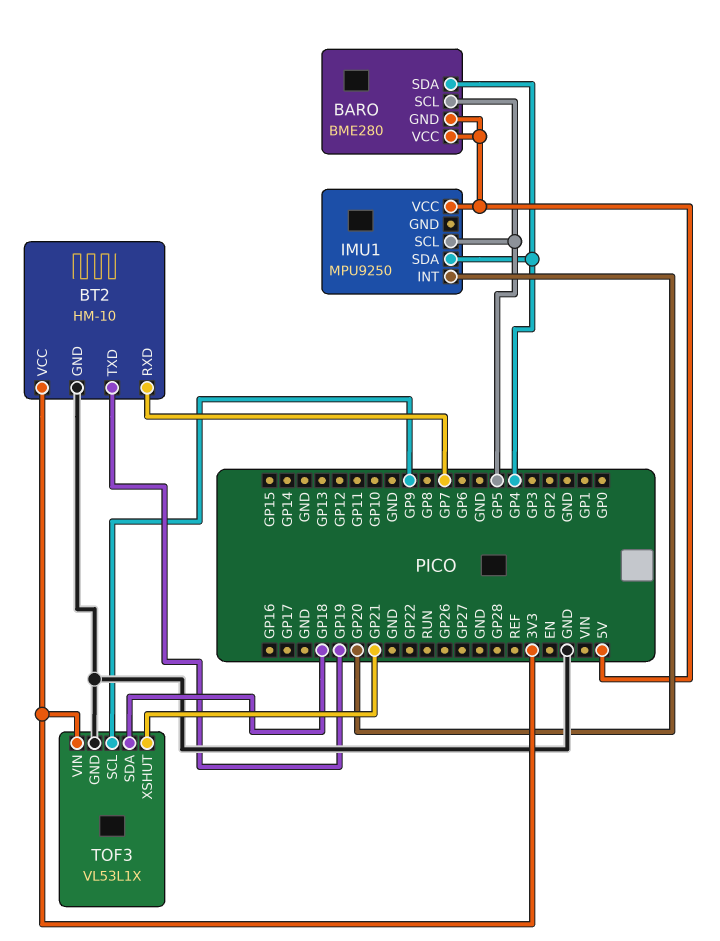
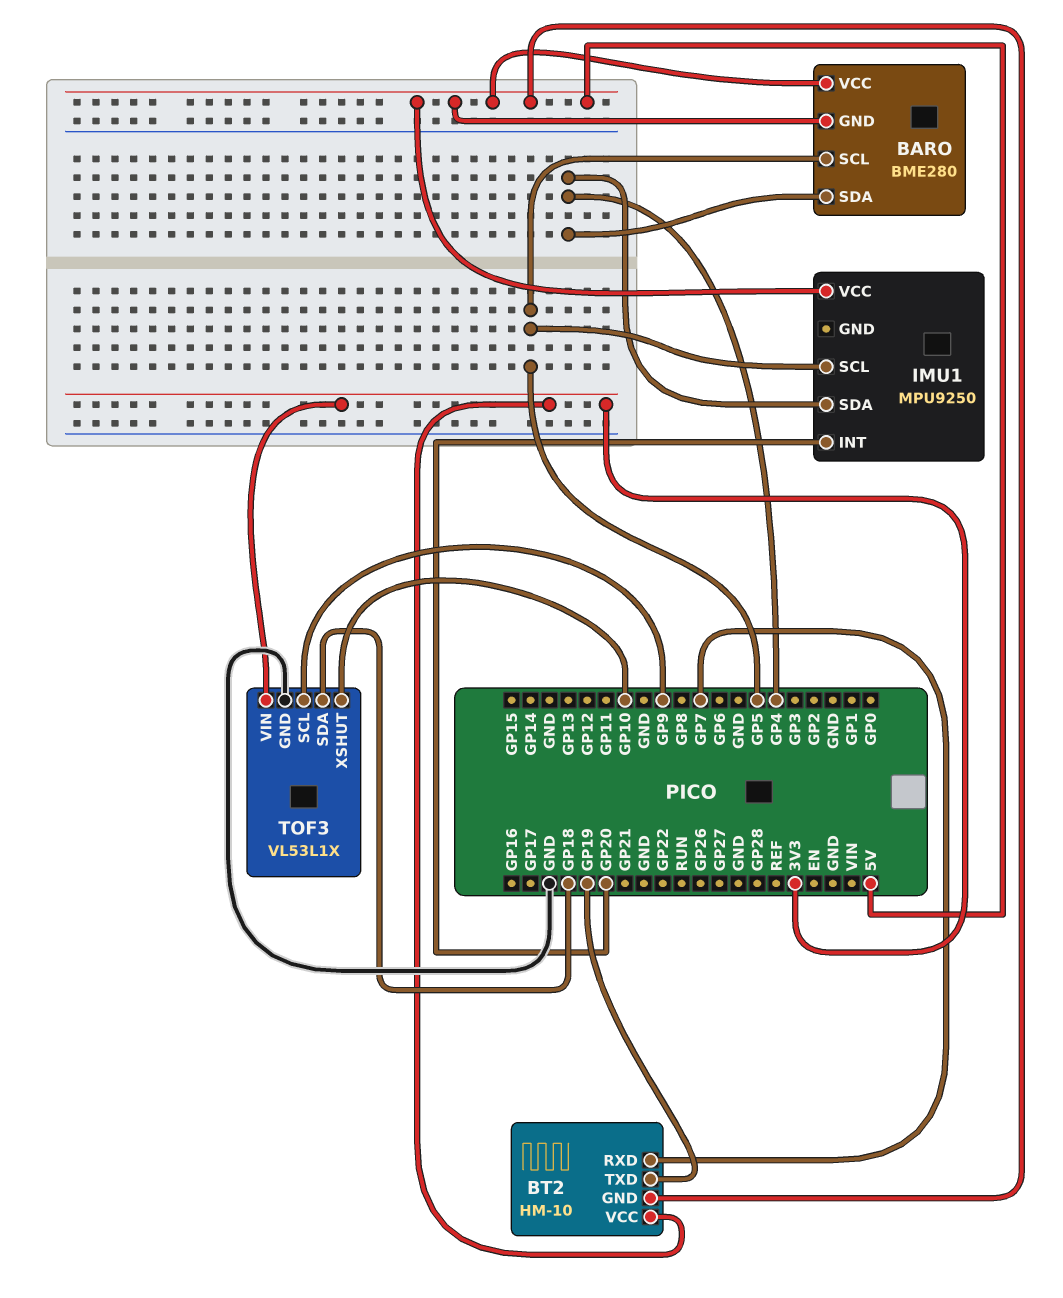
BT2 pin GND: GND -> 5V
TOF3 pin XSHUT: GP21 -> GP10

